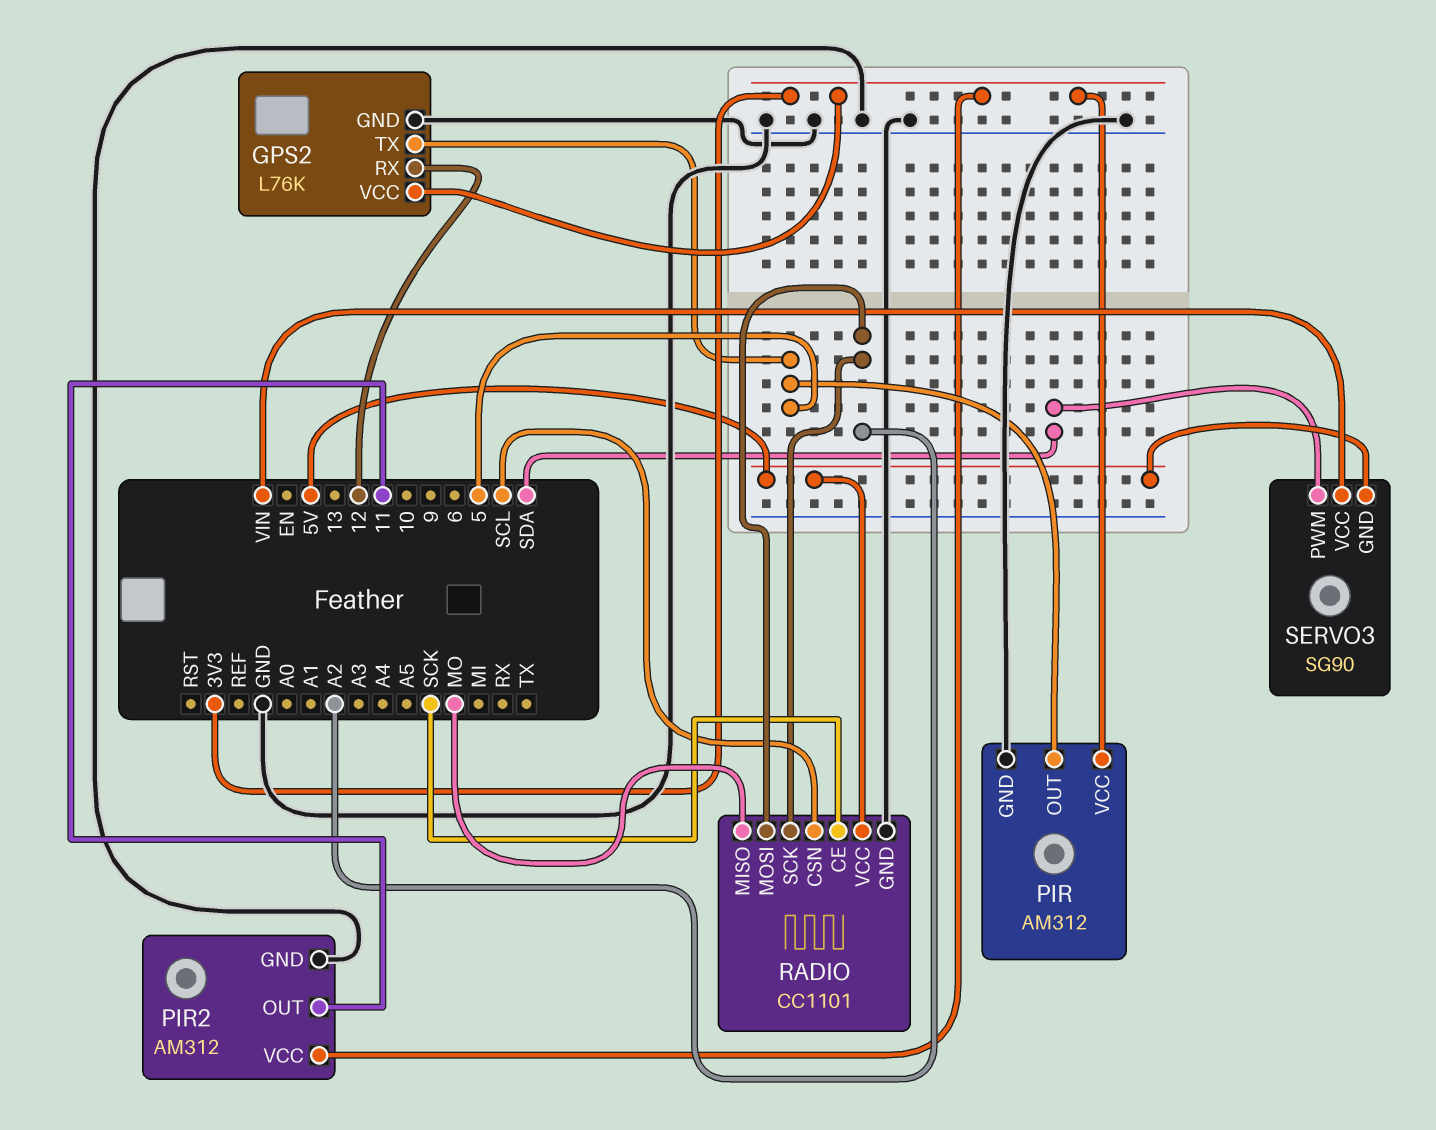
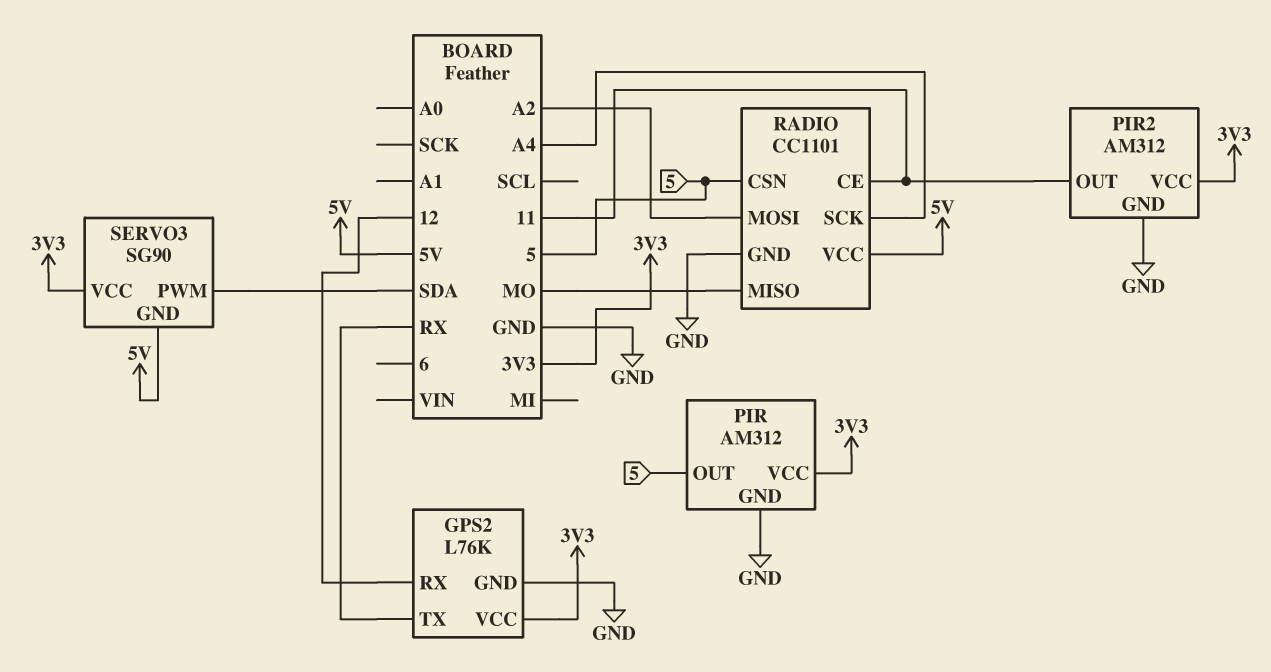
GPS2 pin TX: 5 -> RX
RADIO pin CE: SCK -> 11
RADIO pin CSN: SCL -> 5
RADIO pin SCK: A2 -> A4
SERVO3 pin VCC: VIN -> 3V3

